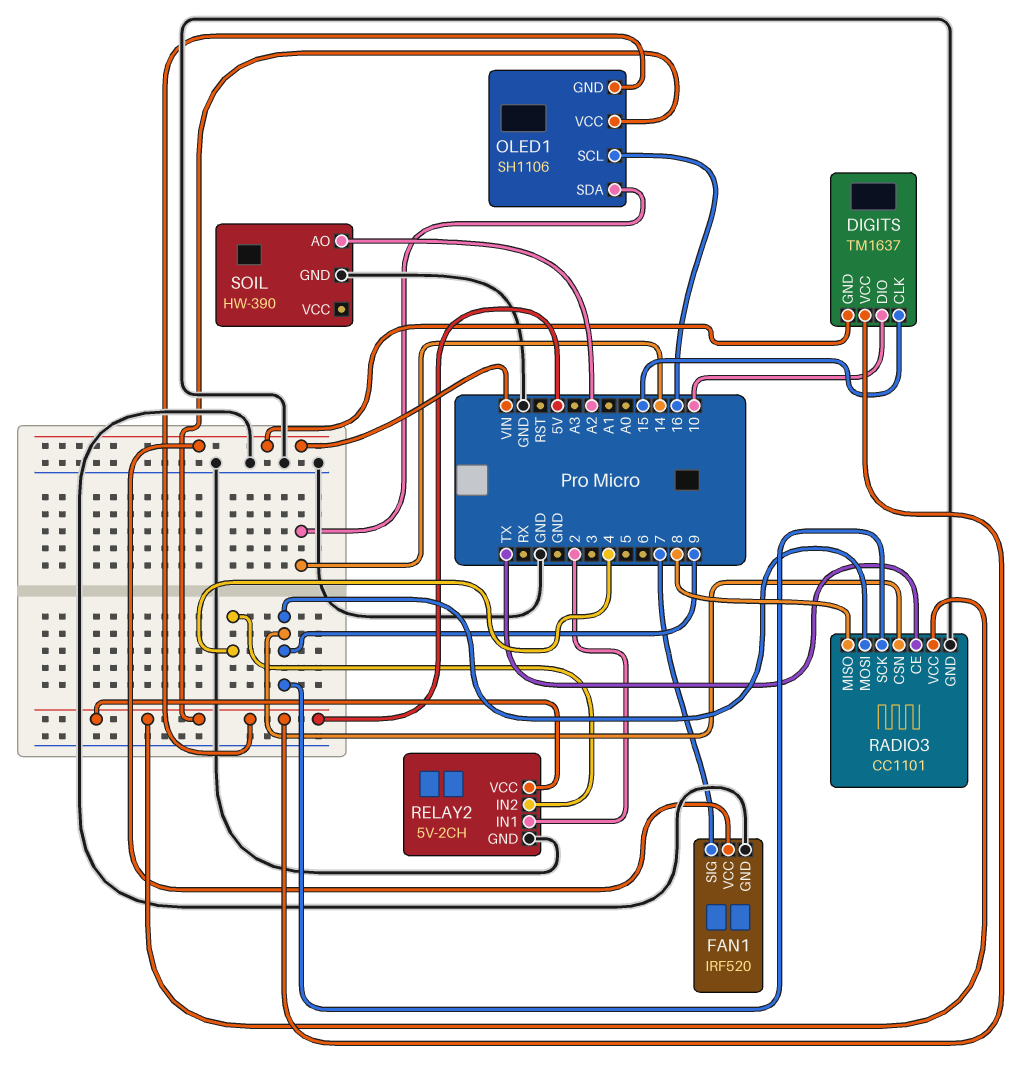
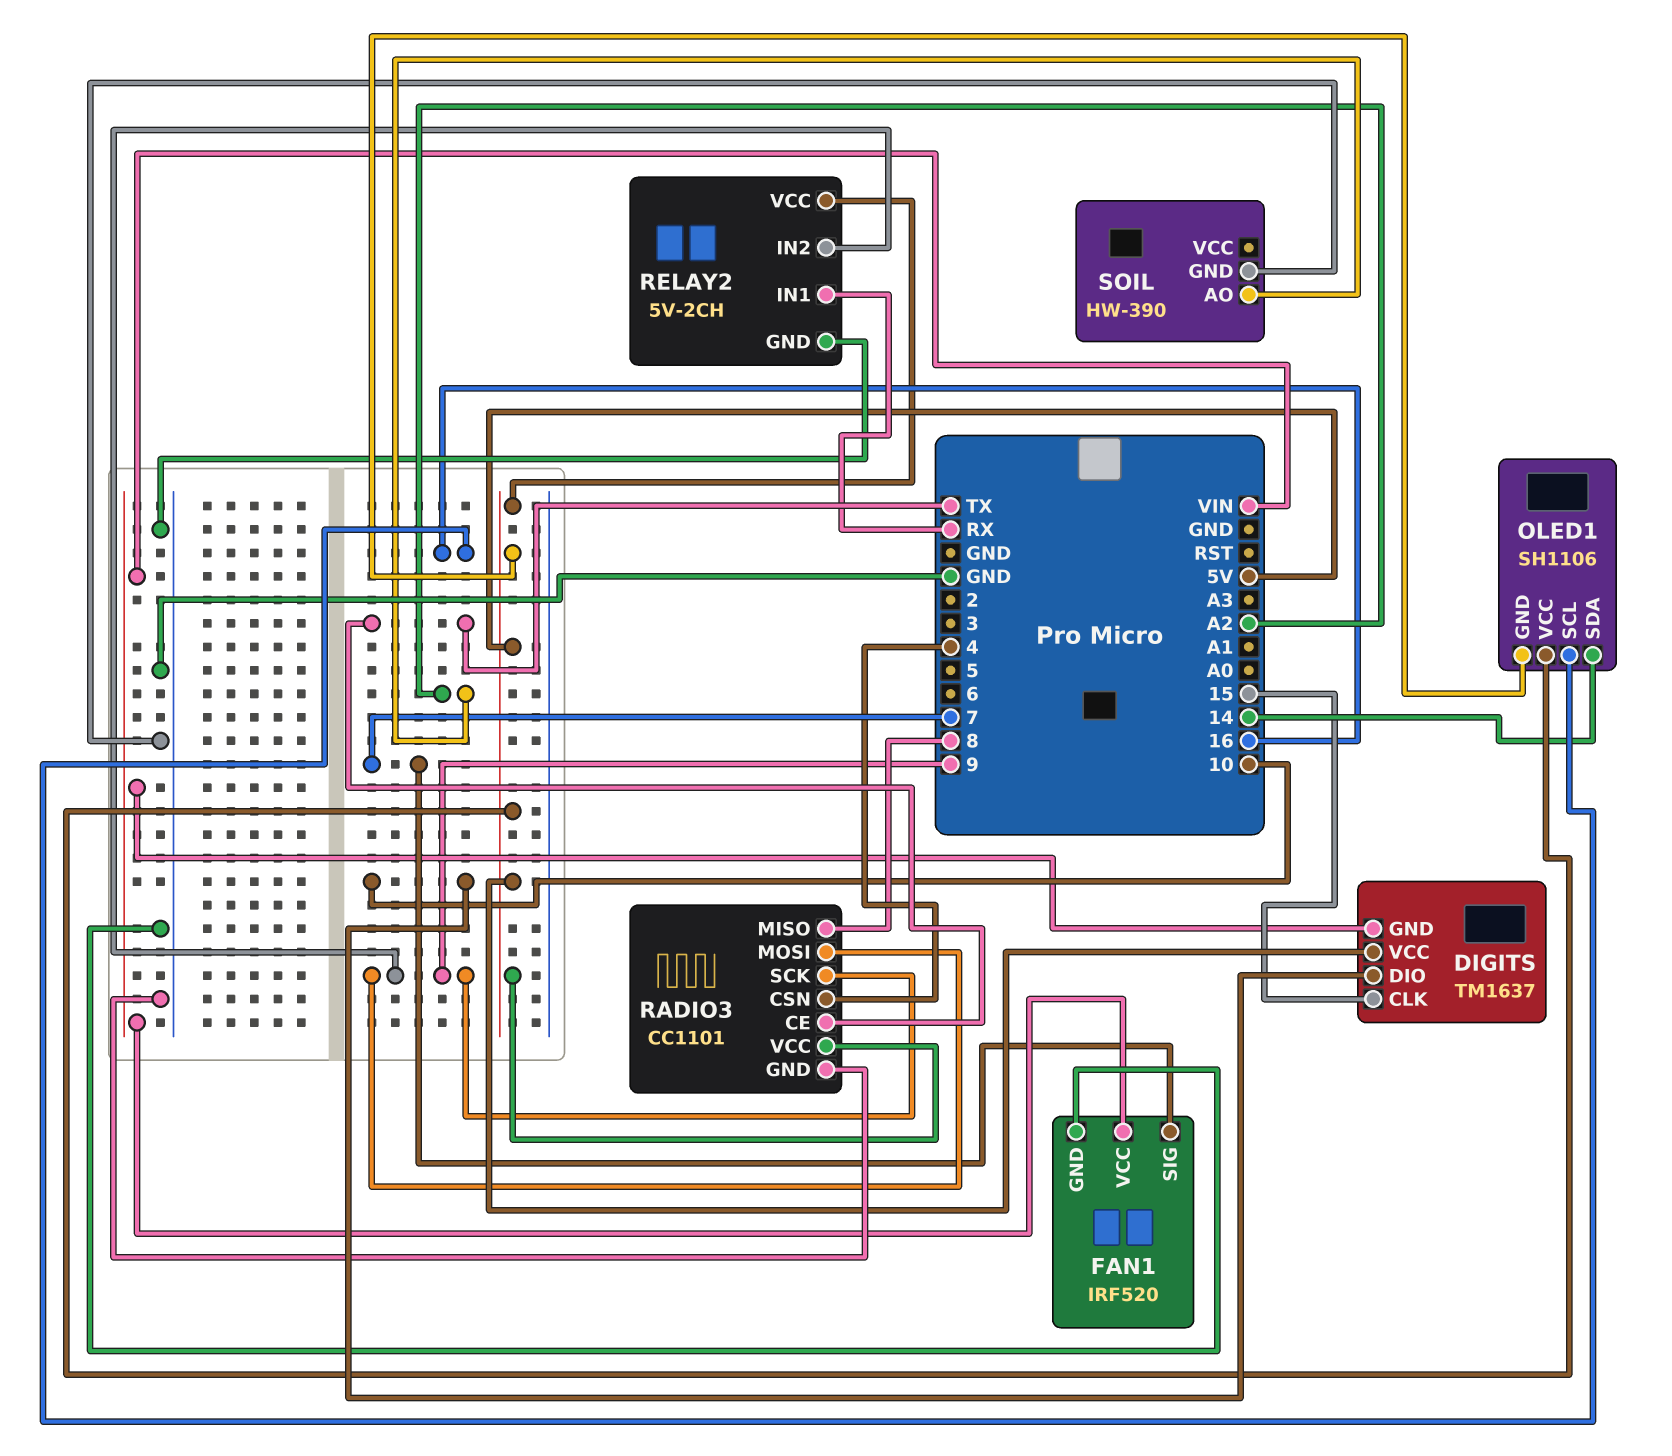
RADIO3 pin CSN: 9 -> 4
RELAY2 pin IN1: 2 -> RX
RELAY2 pin IN2: 4 -> 9

